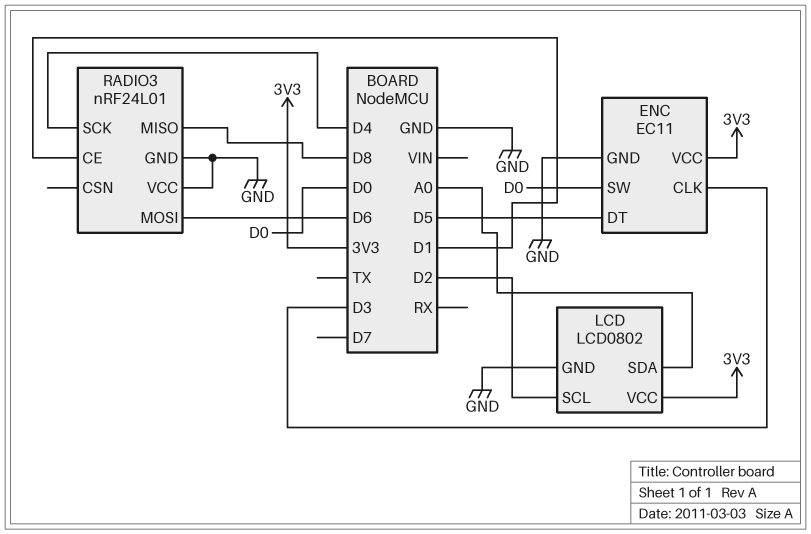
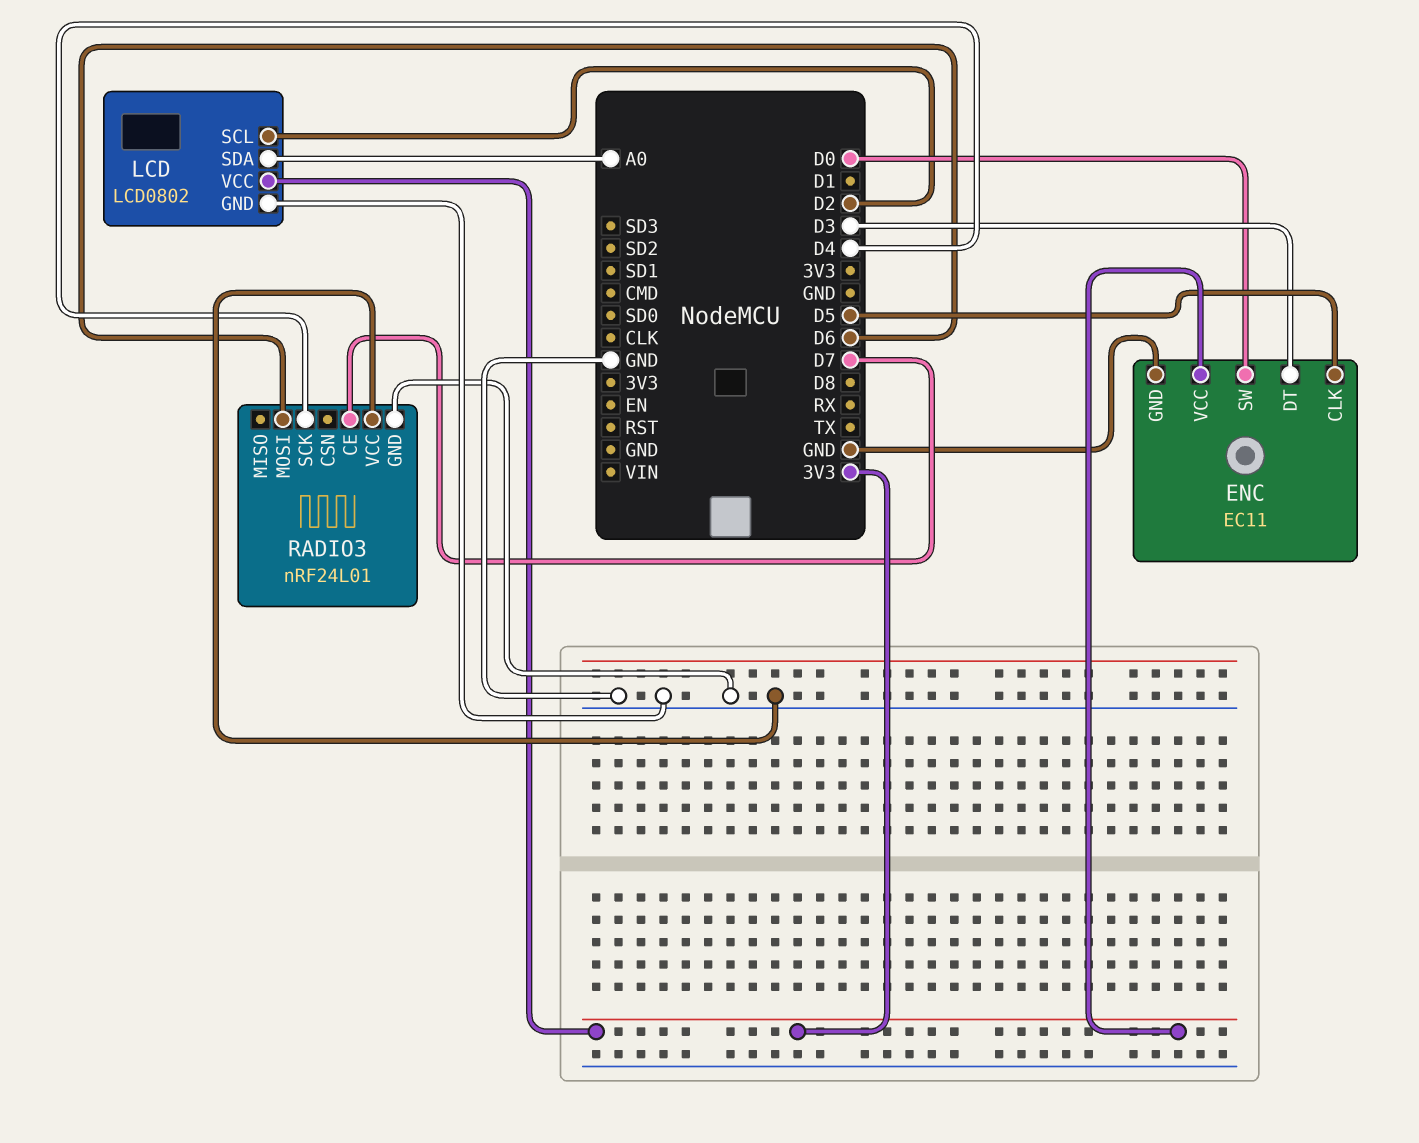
ENC pin CLK: D3 -> D5
ENC pin DT: D5 -> D3
RADIO3 pin CE: D1 -> D7
RADIO3 pin MISO: D8 -> none

